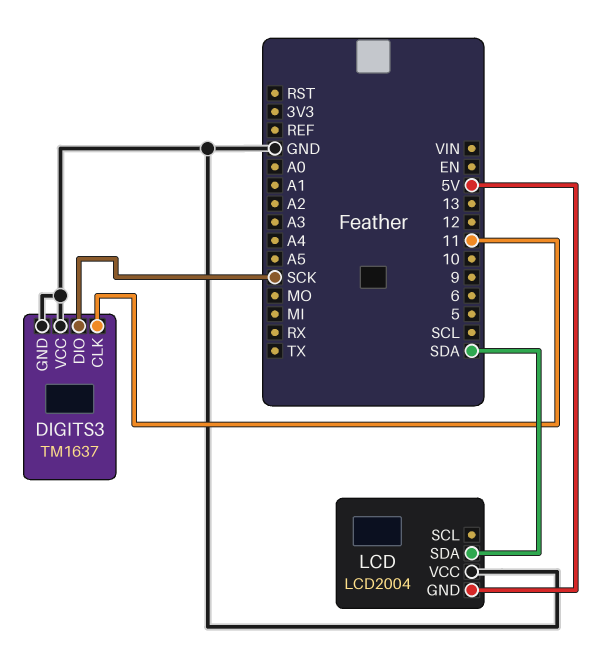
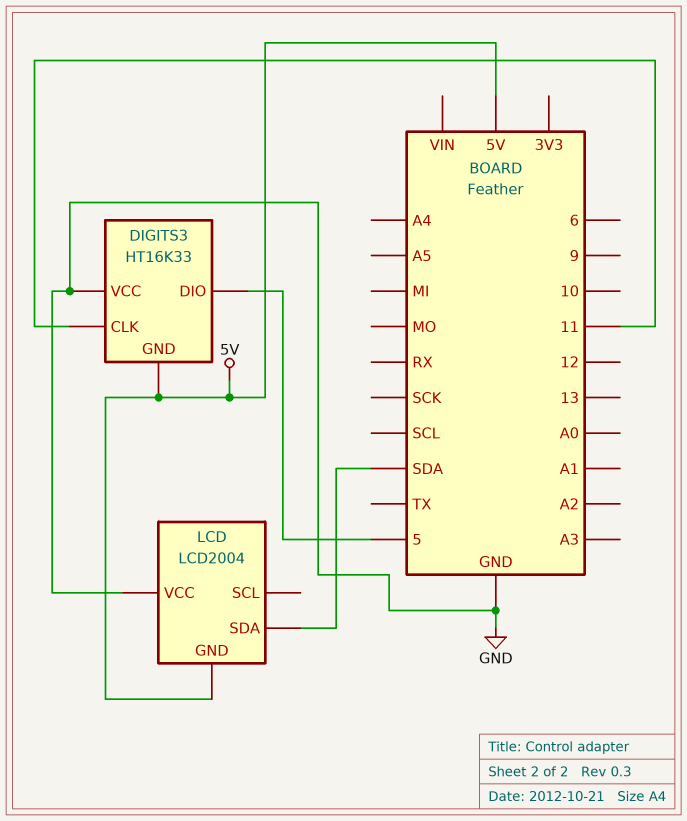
DIGITS3: TM1637 -> HT16K33
DIGITS3 pin DIO: SCK -> 5
DIGITS3 pin GND: GND -> 5V

